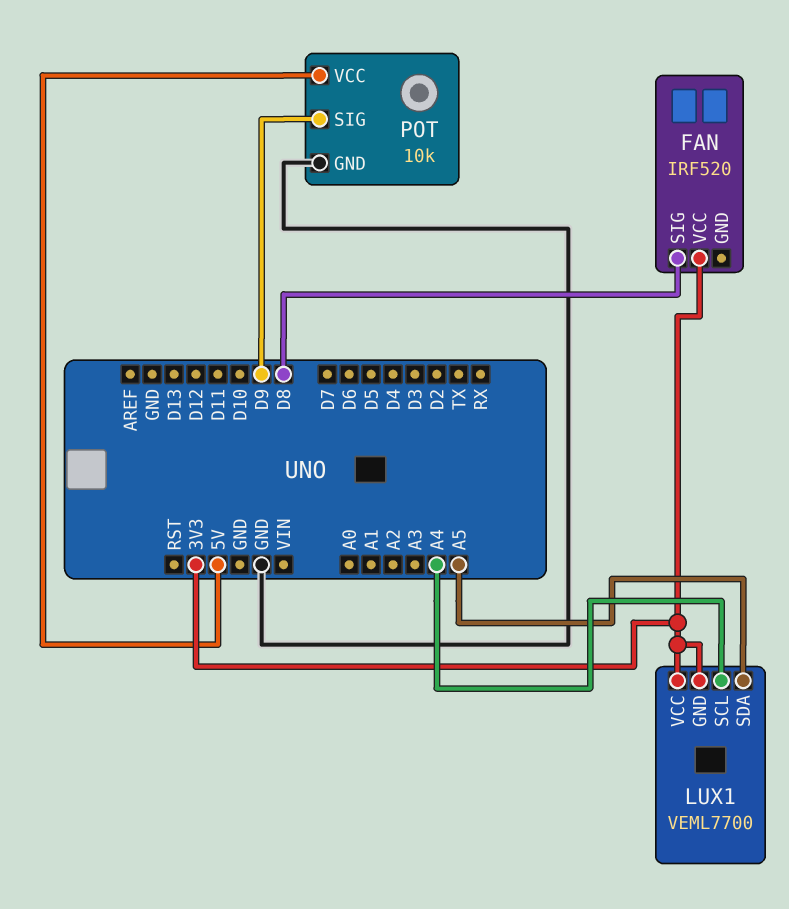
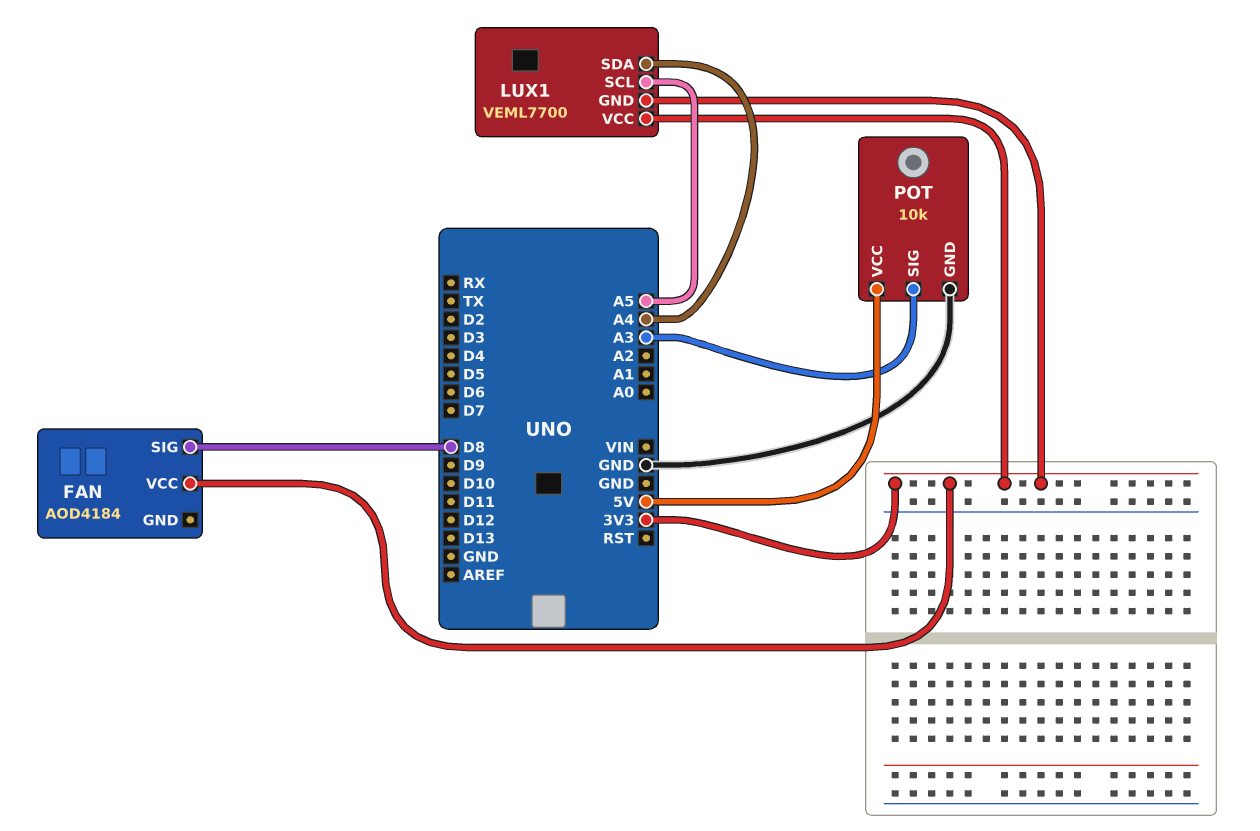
FAN: IRF520 -> AOD4184
LUX1 pin SCL: A4 -> A5
LUX1 pin SDA: A5 -> A4
POT pin SIG: D9 -> A3

